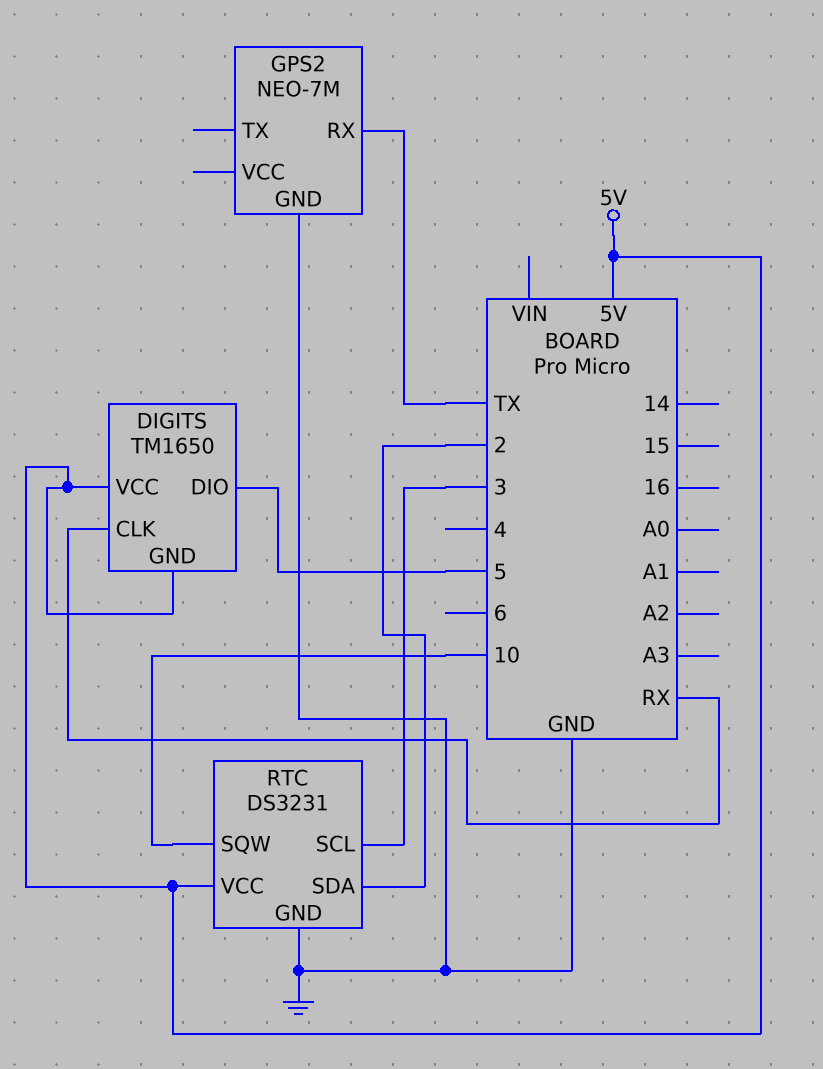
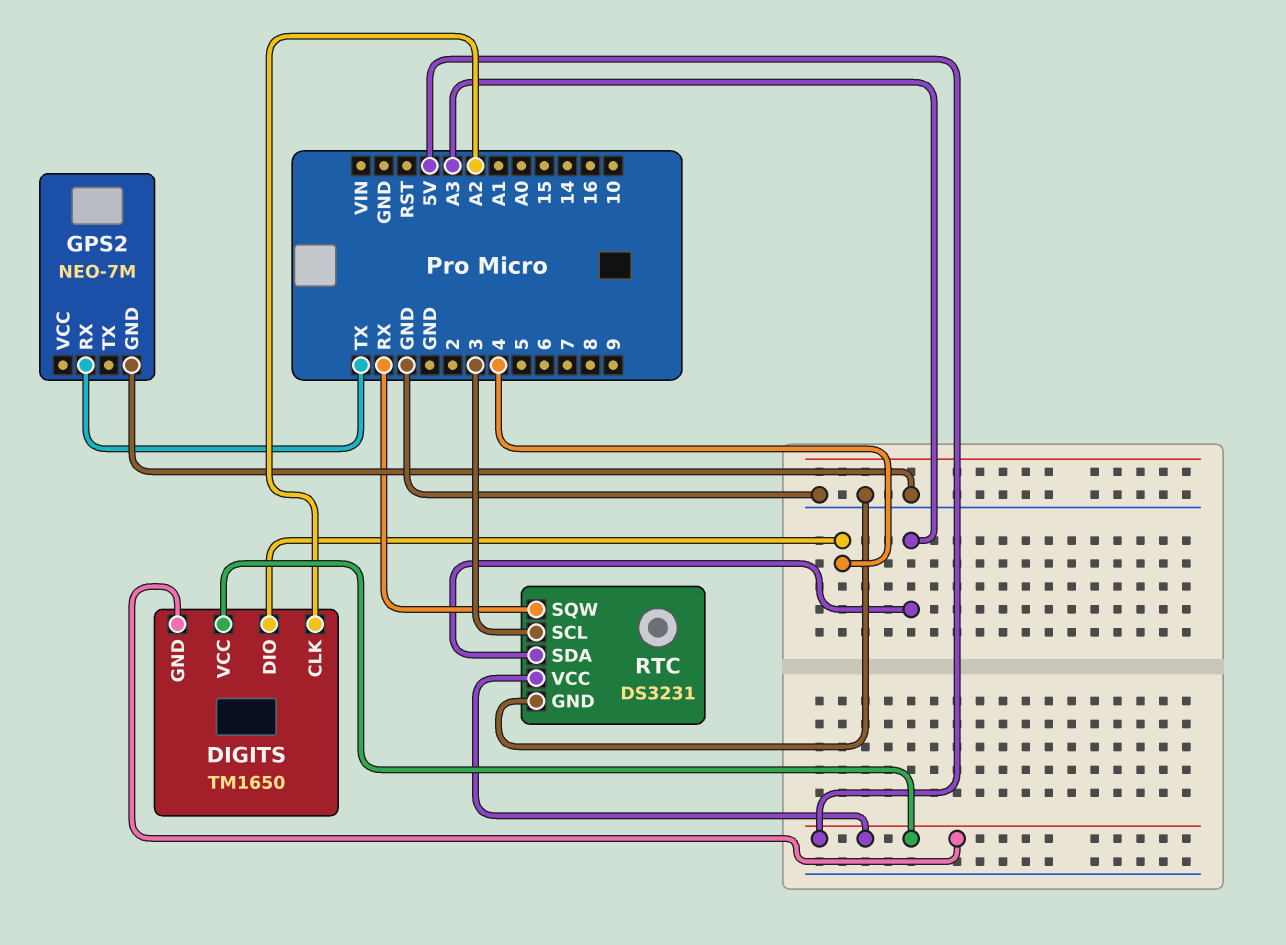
DIGITS pin CLK: RX -> A2
DIGITS pin DIO: 5 -> 4
RTC pin SDA: 2 -> A3
RTC pin SQW: 10 -> RX

